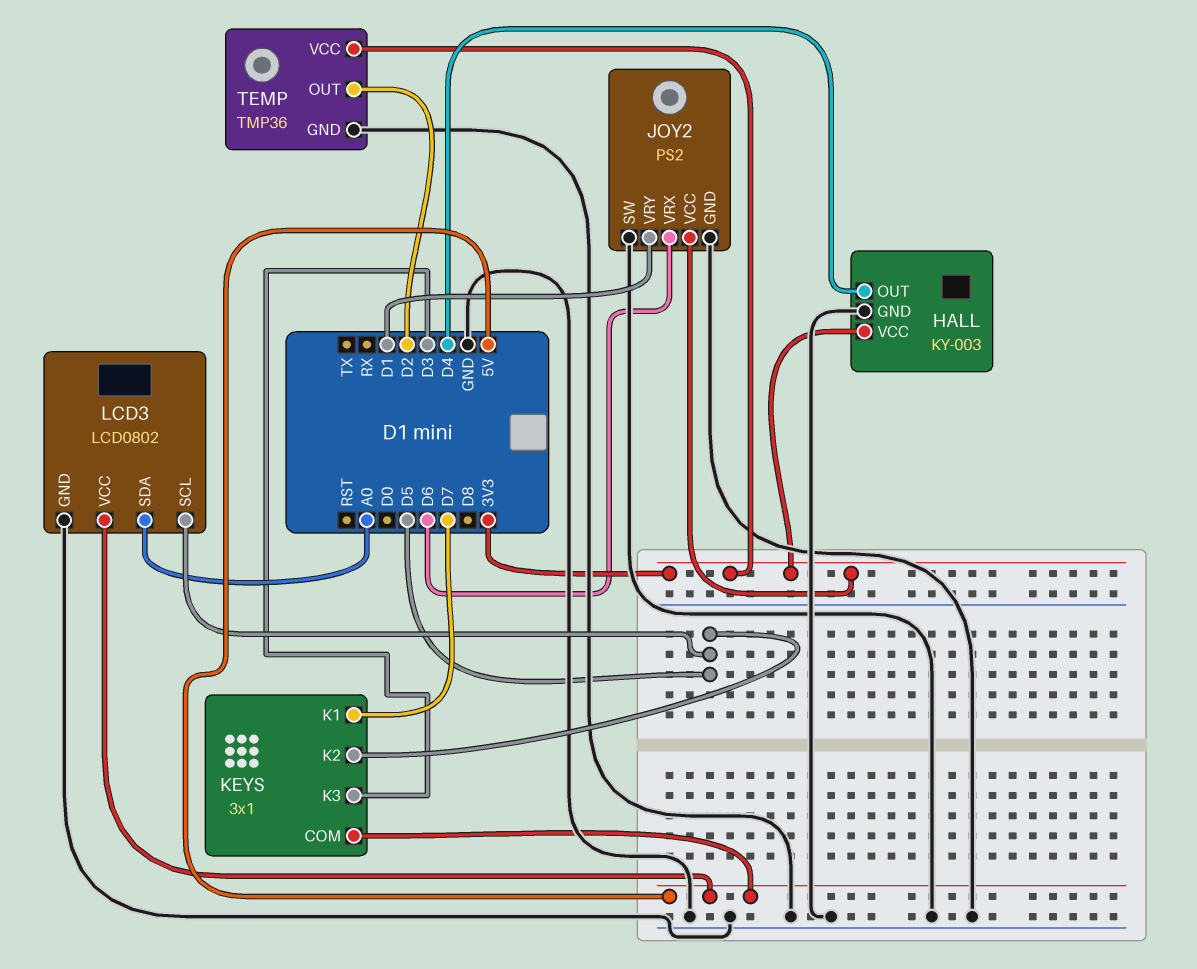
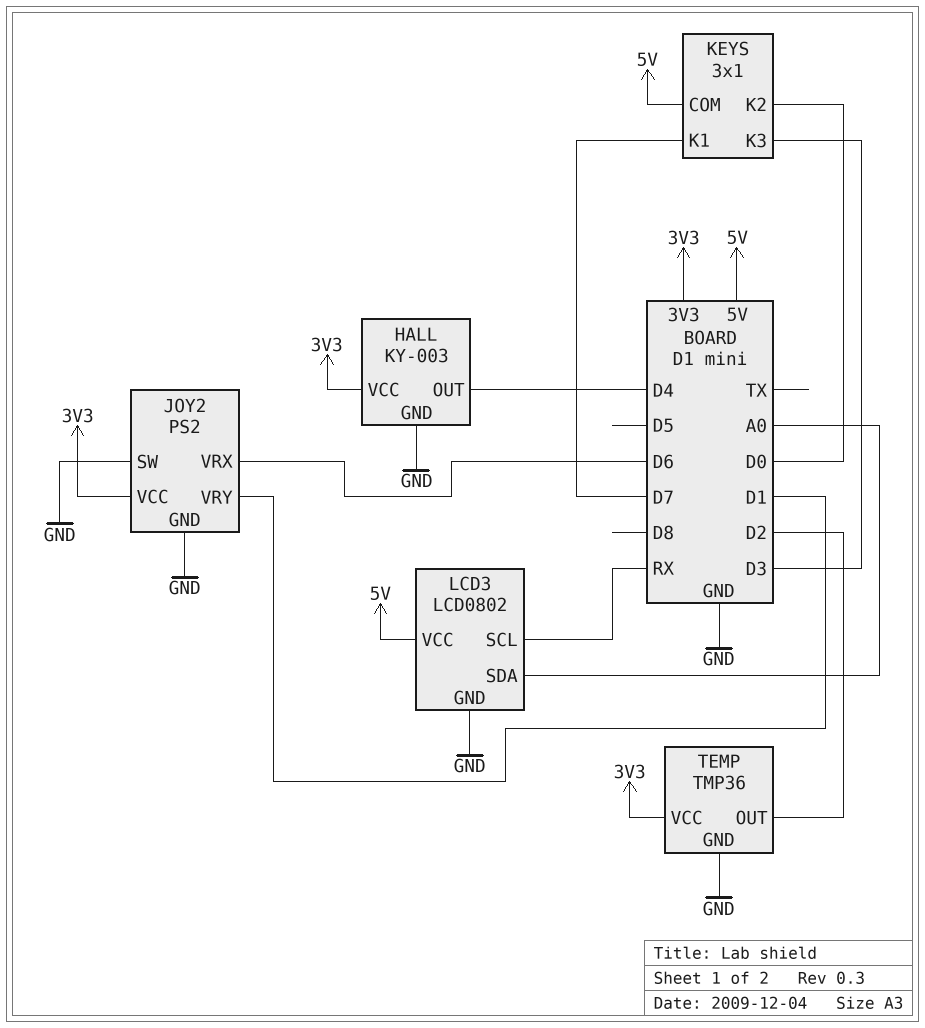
KEYS pin K2: D5 -> D0
LCD3 pin SCL: D5 -> RX

